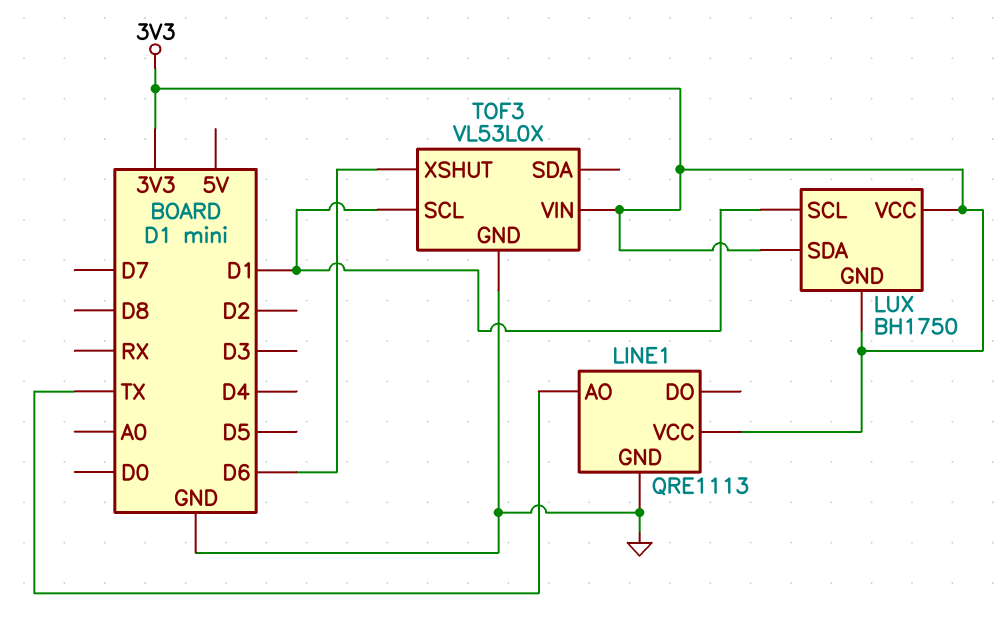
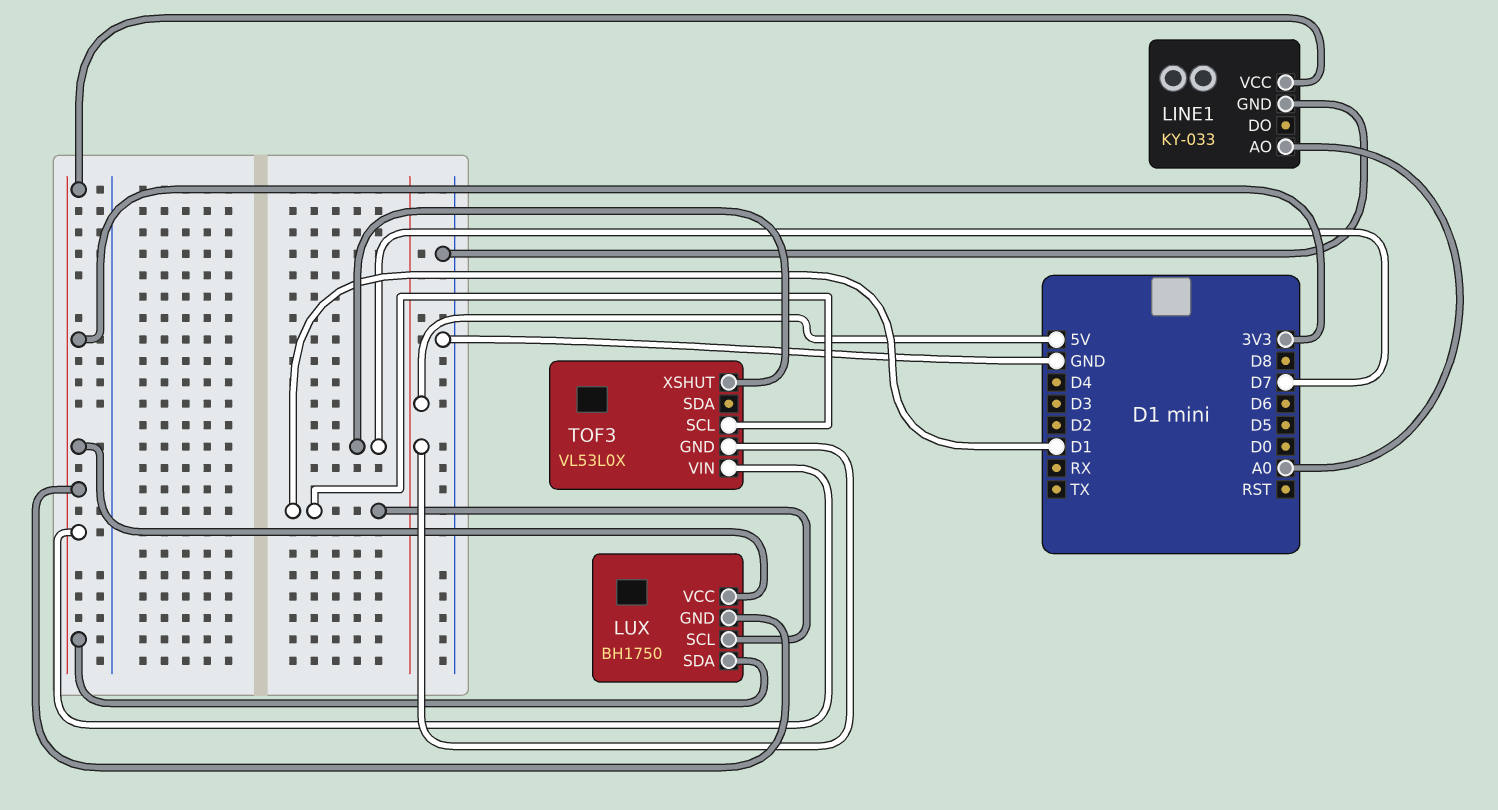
LINE1: QRE1113 -> KY-033
LINE1 pin AO: TX -> A0
TOF3 pin GND: GND -> 5V
TOF3 pin XSHUT: D6 -> D7

